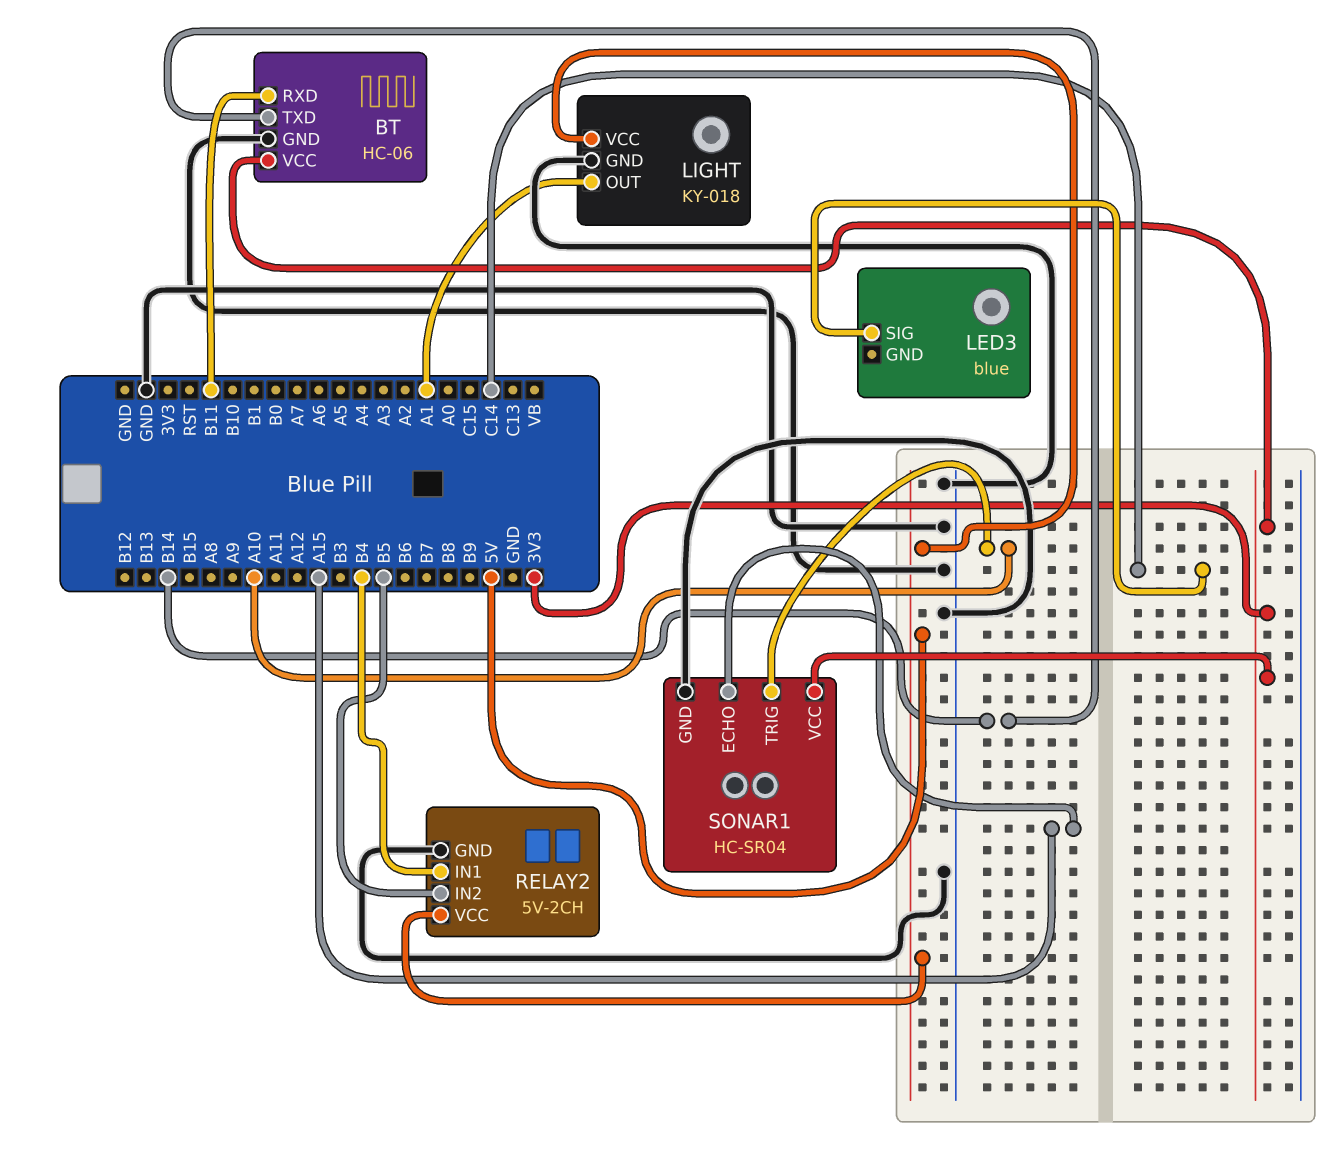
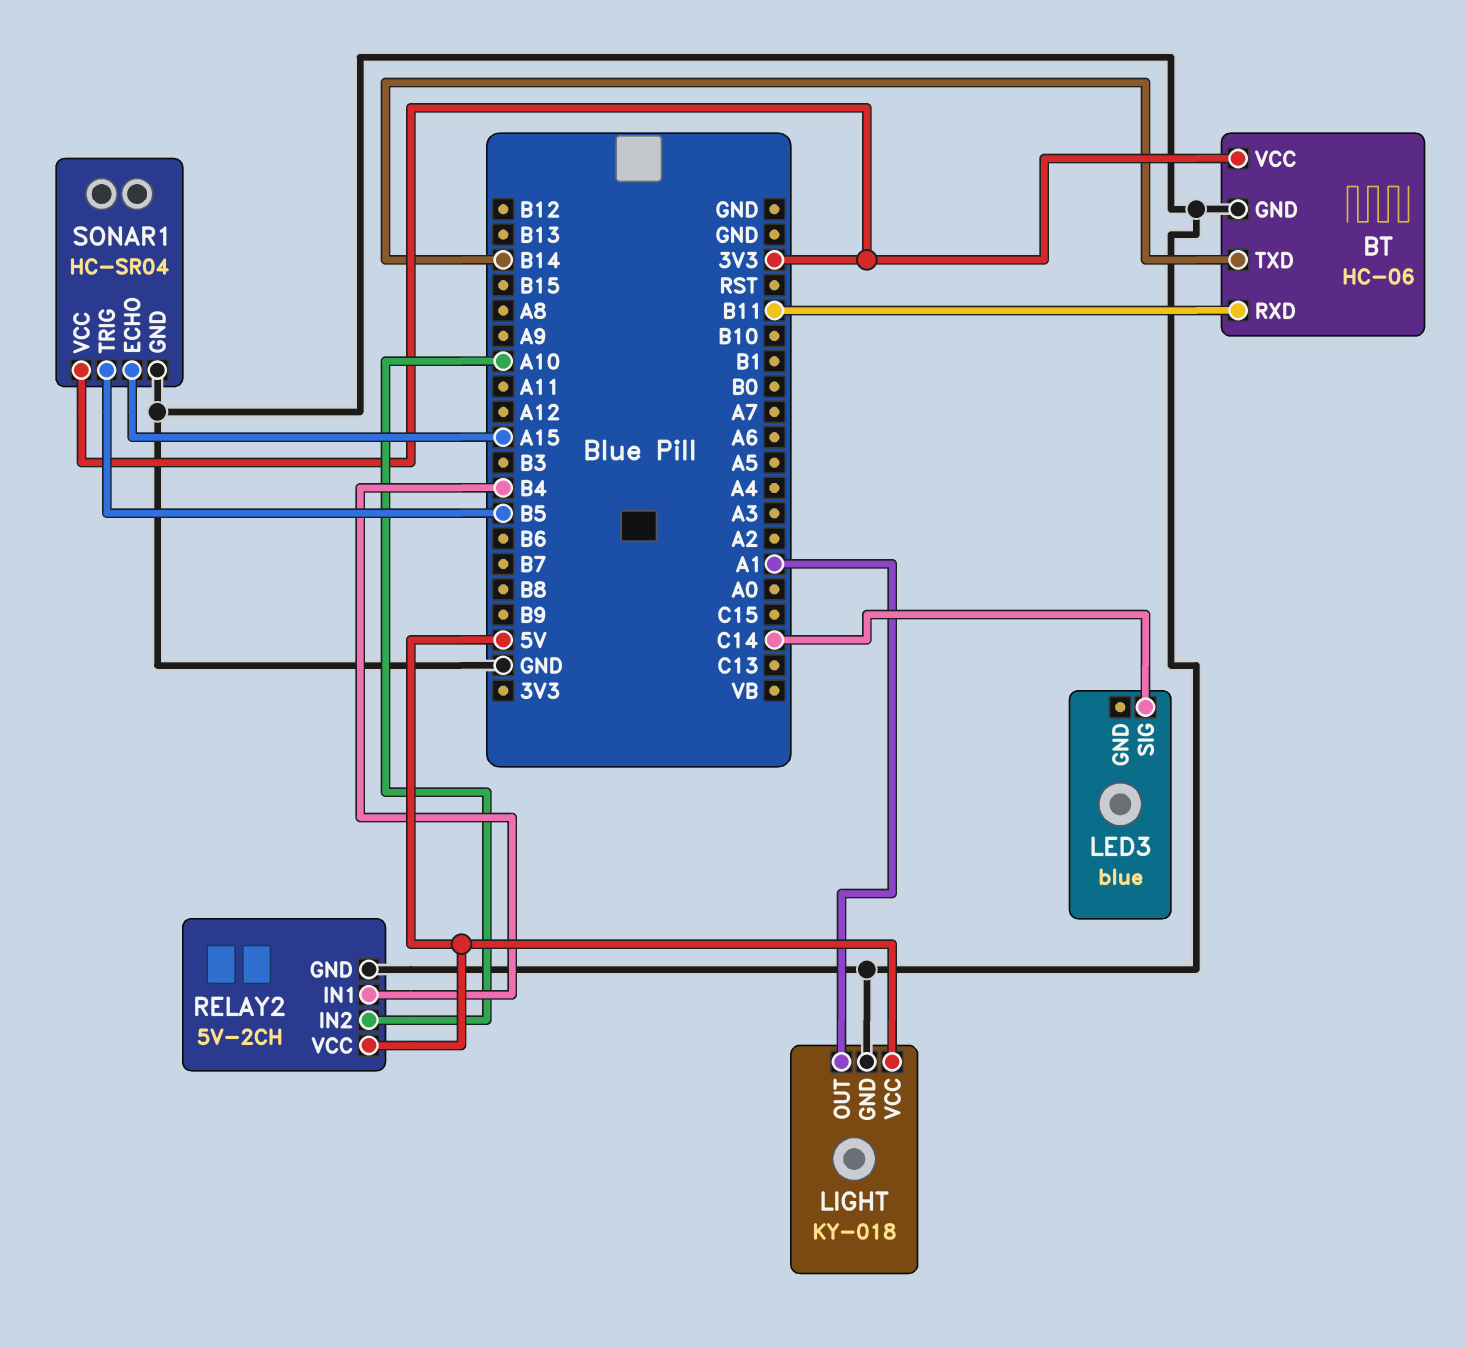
RELAY2 pin IN2: B5 -> A10
SONAR1 pin TRIG: A10 -> B5

